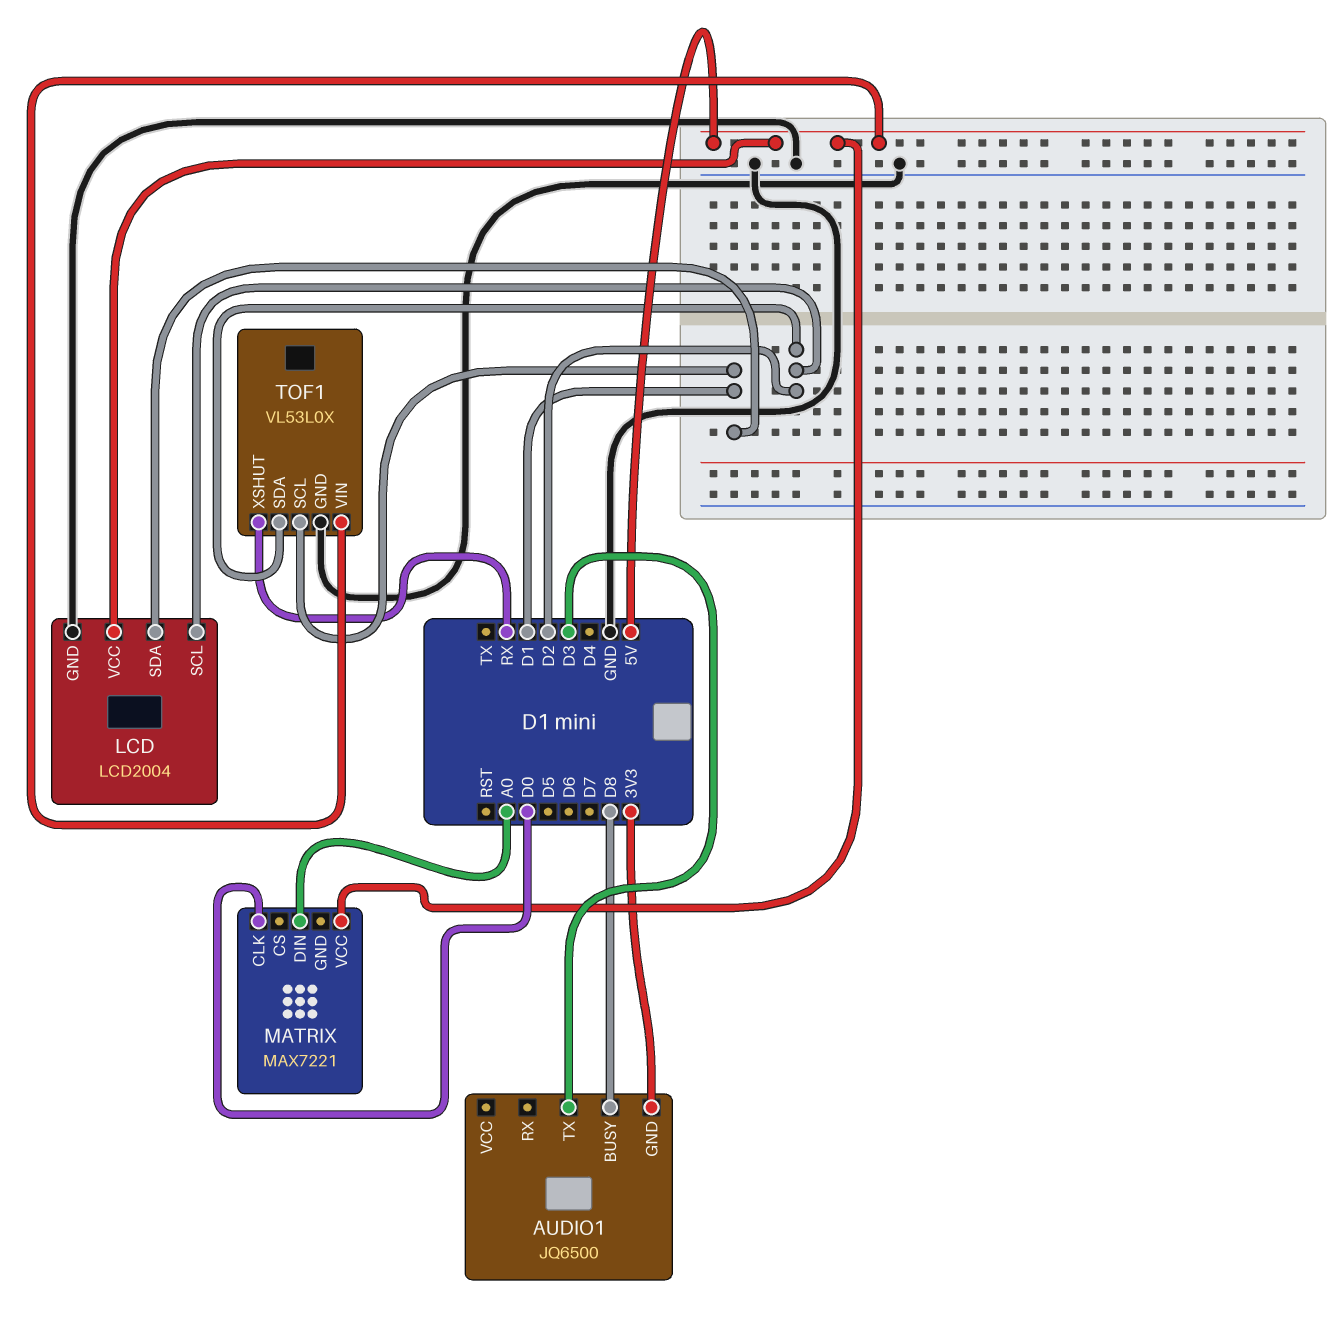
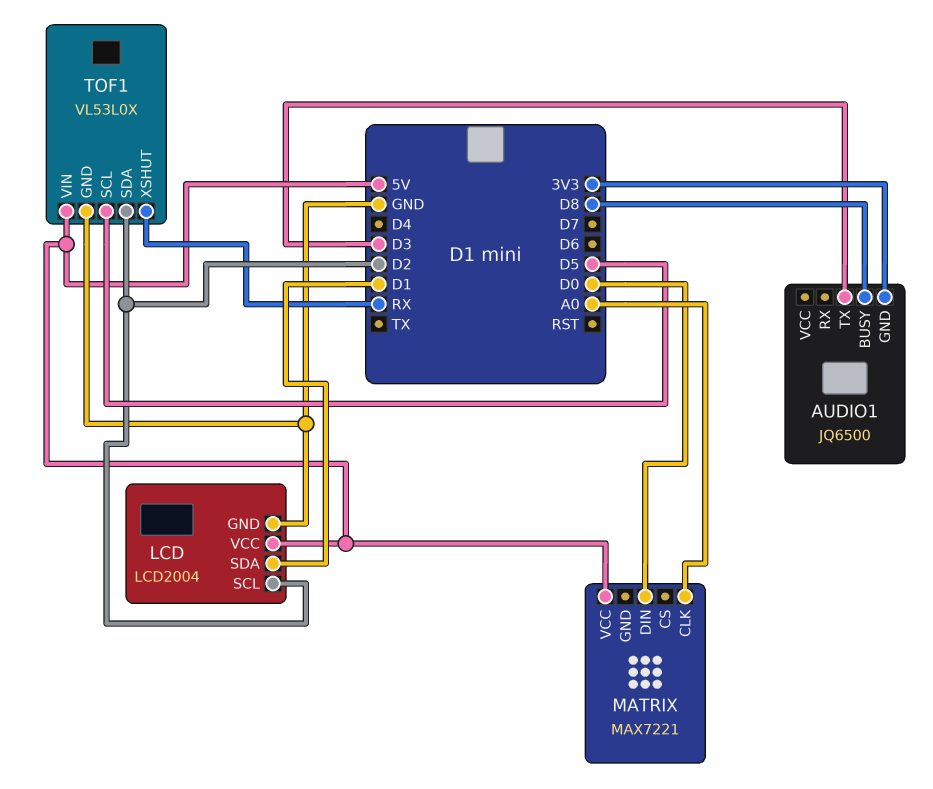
MATRIX pin CLK: D0 -> A0
MATRIX pin DIN: A0 -> D0
TOF1 pin SCL: D1 -> D5

